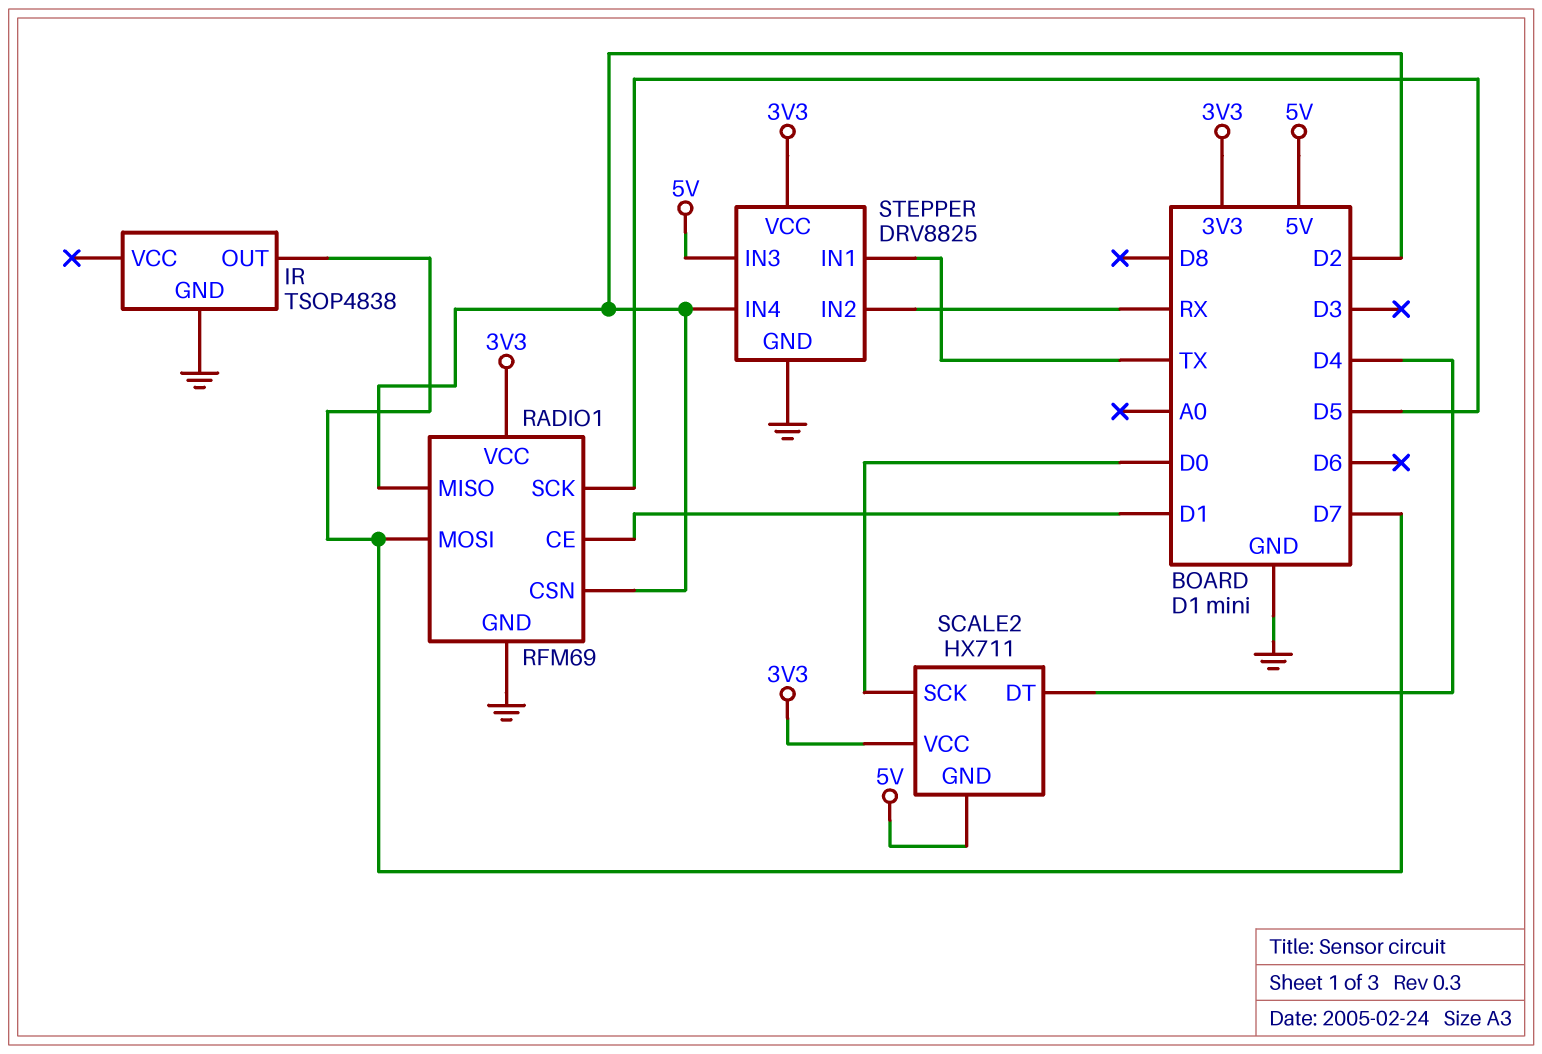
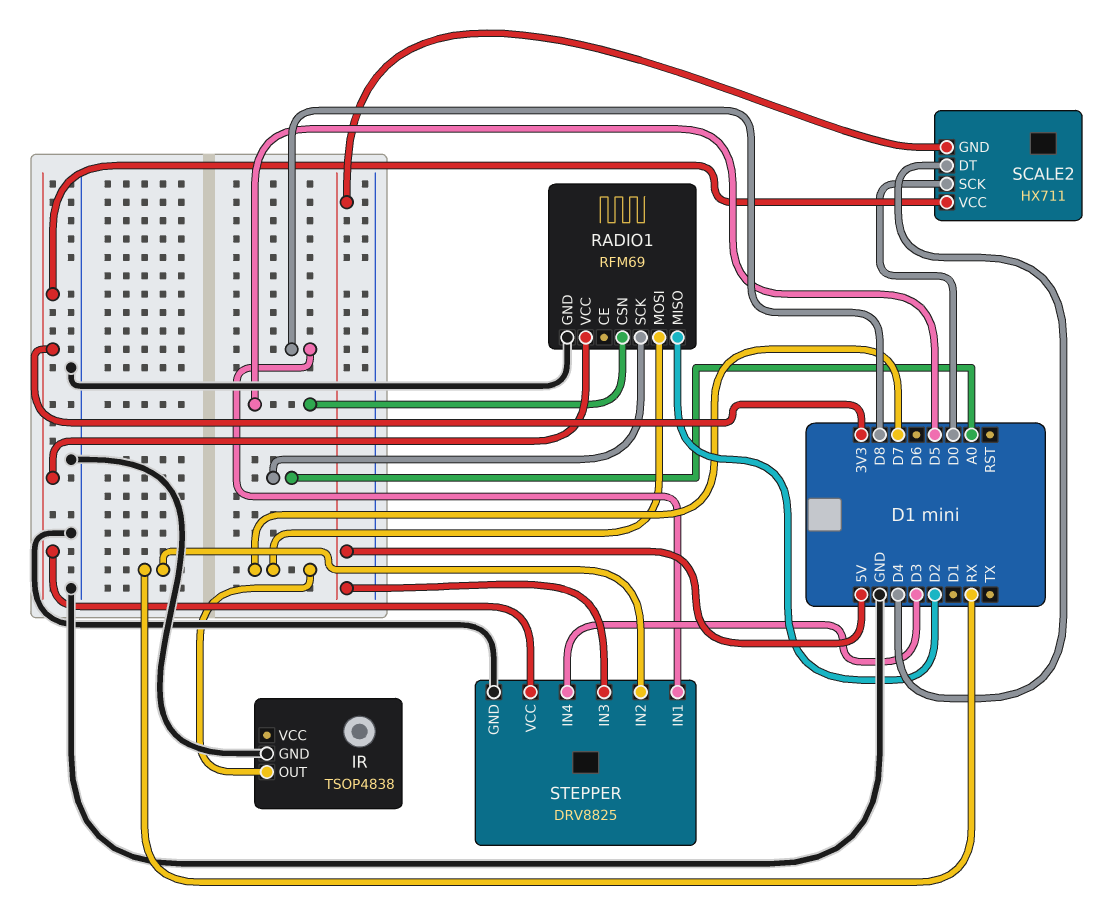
RADIO1 pin CE: D1 -> none
RADIO1 pin CSN: D2 -> D5
RADIO1 pin SCK: D5 -> A0
STEPPER pin IN1: TX -> D8
STEPPER pin IN4: D2 -> D3

